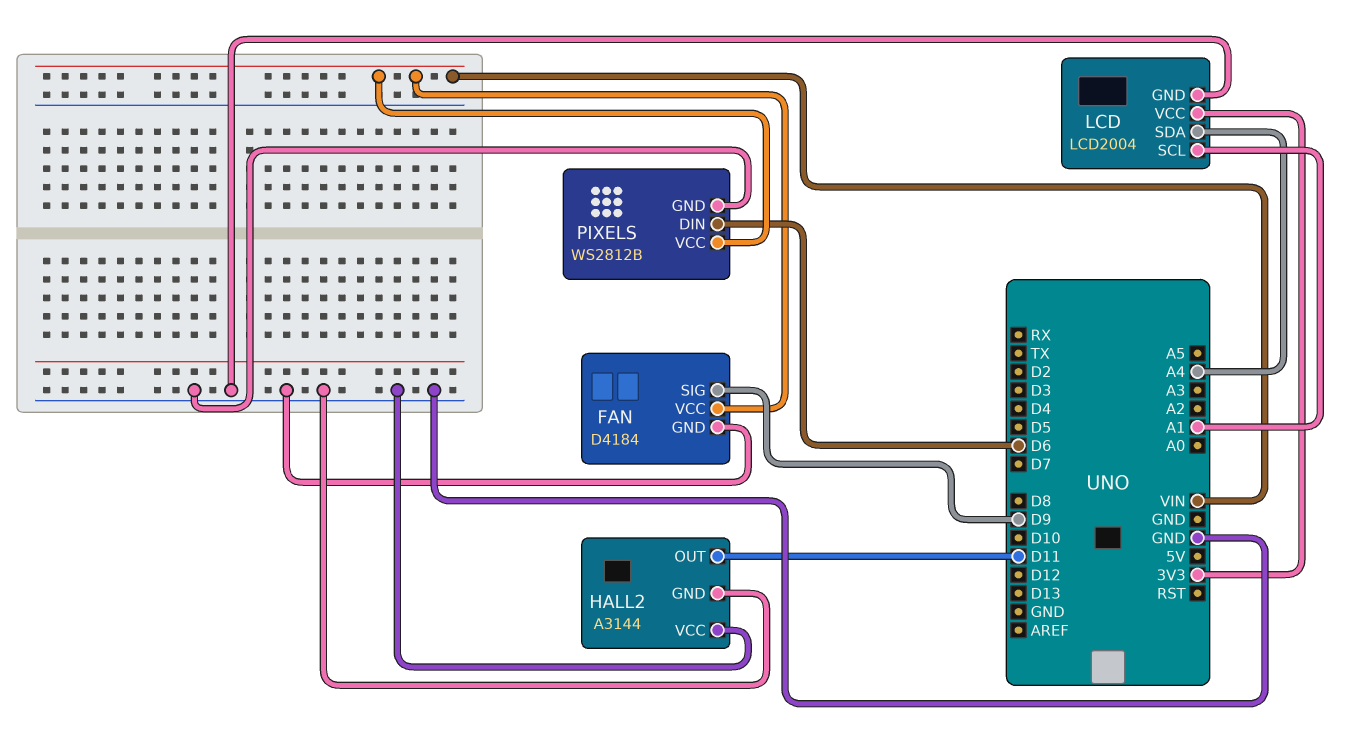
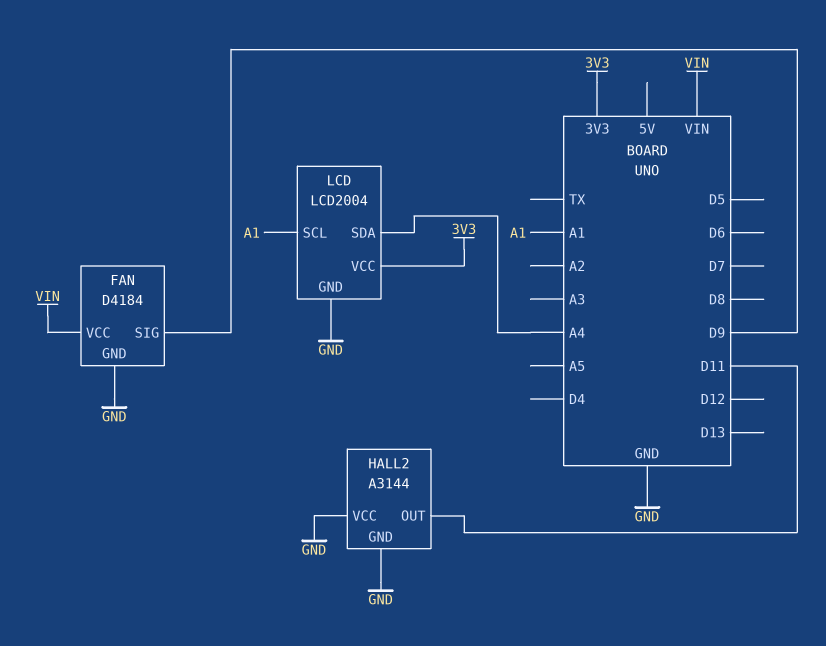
PIXELS: WS2812B -> none
PIXELS pin DIN: D6 -> none
PIXELS pin GND: GND -> none
PIXELS pin VCC: VIN -> none

